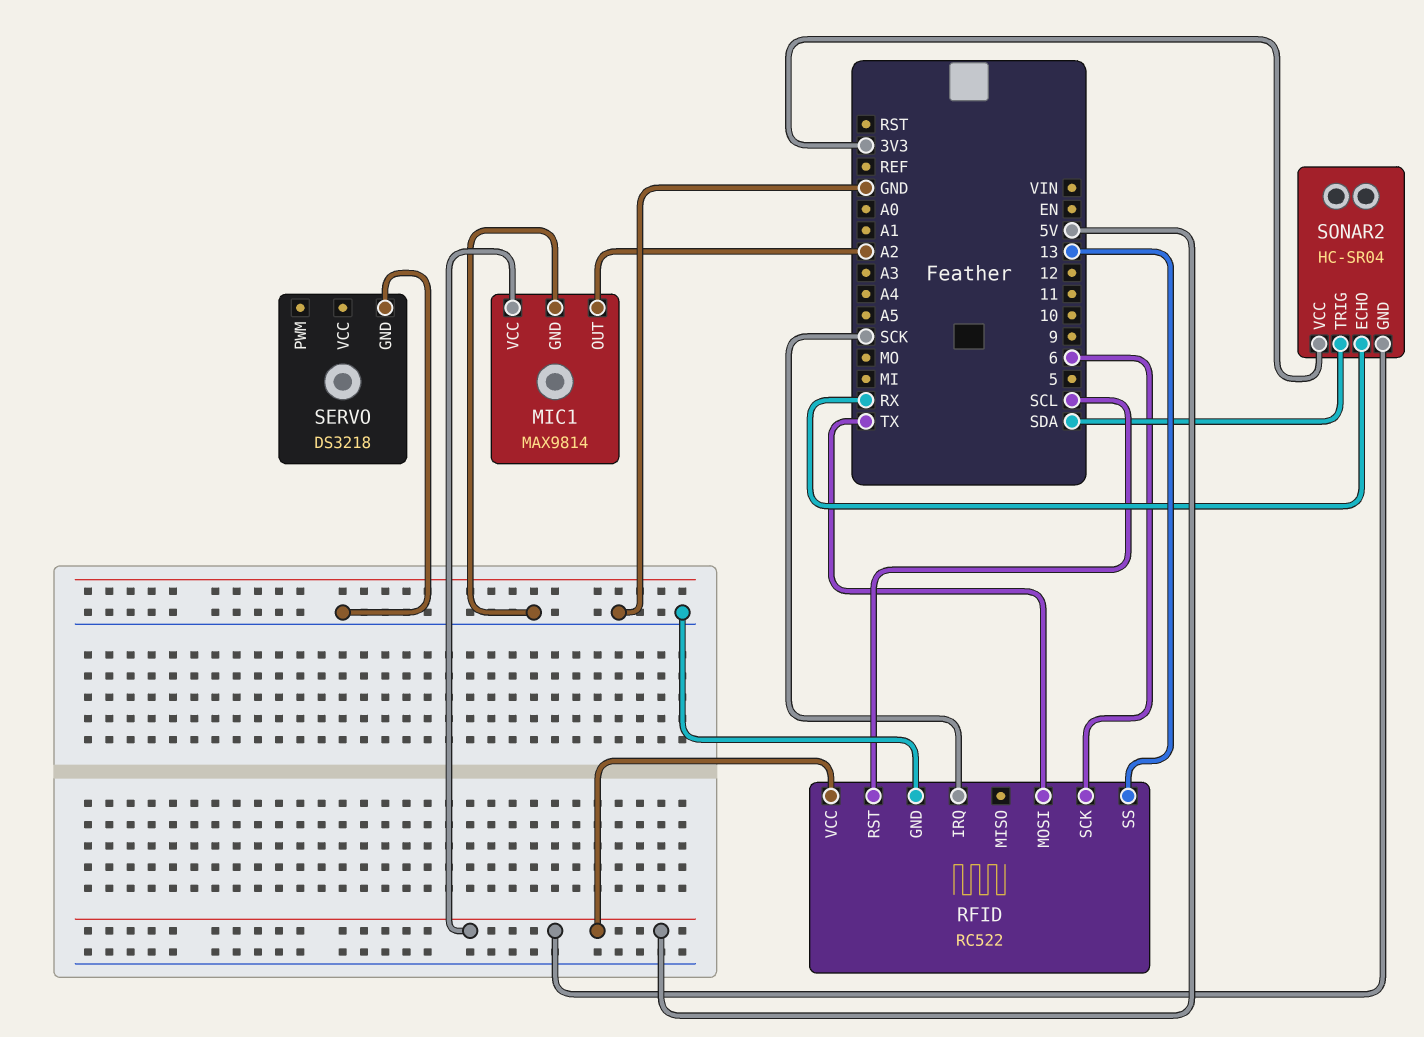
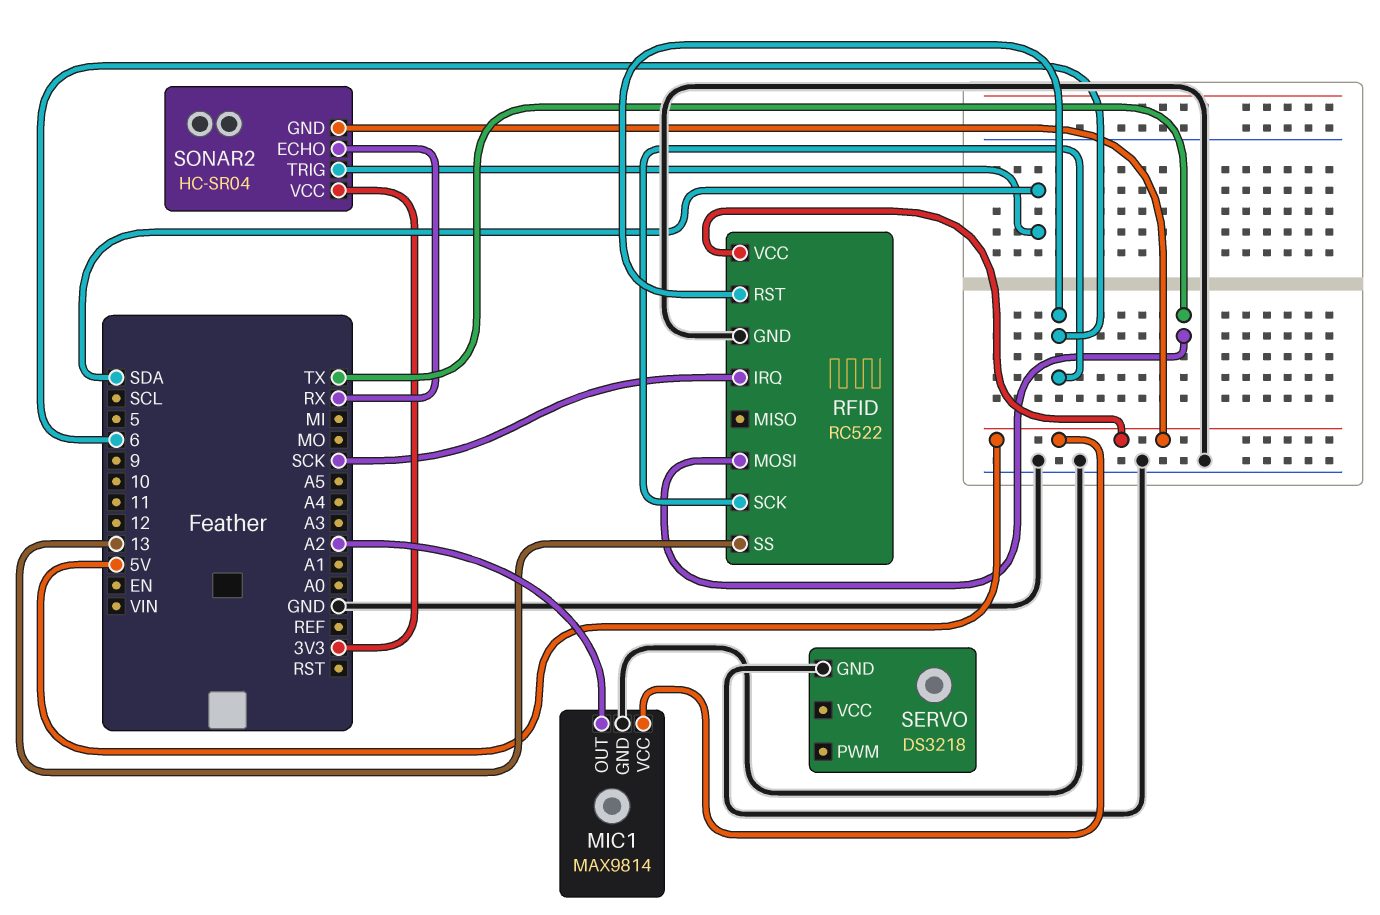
RFID pin RST: SCL -> 6

